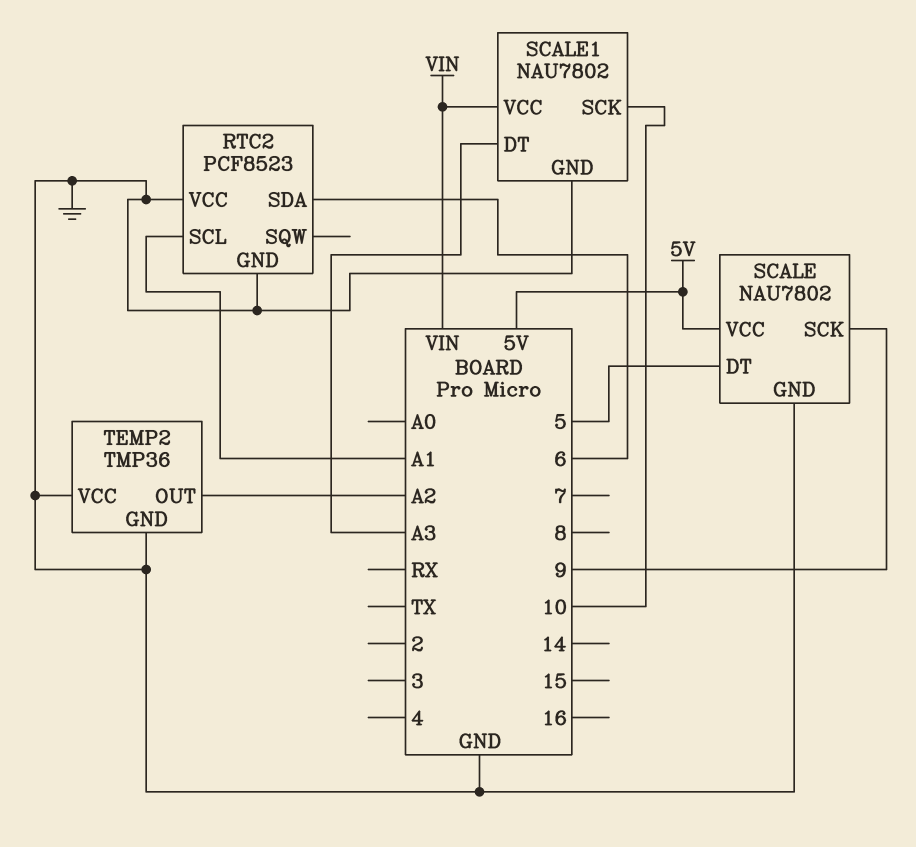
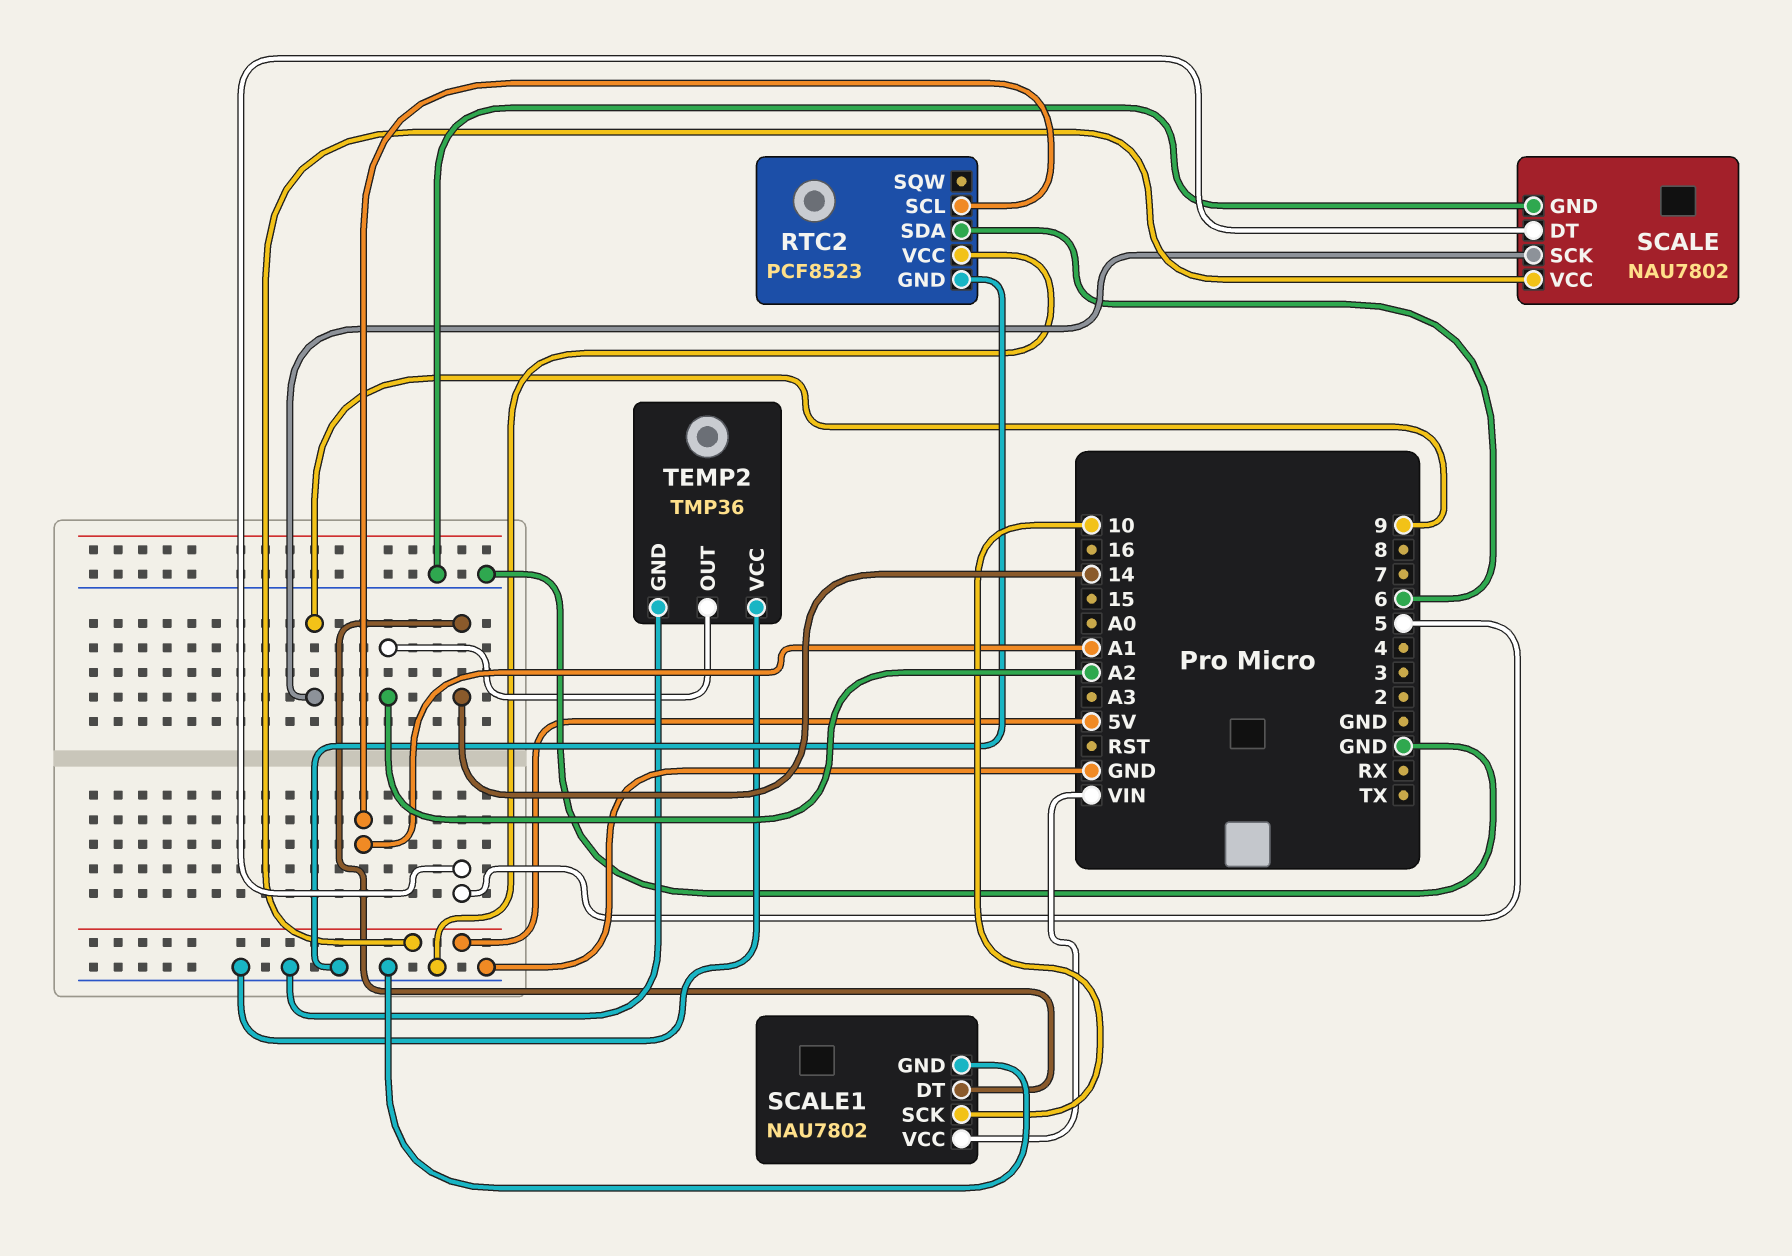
SCALE1 pin DT: A3 -> 14

